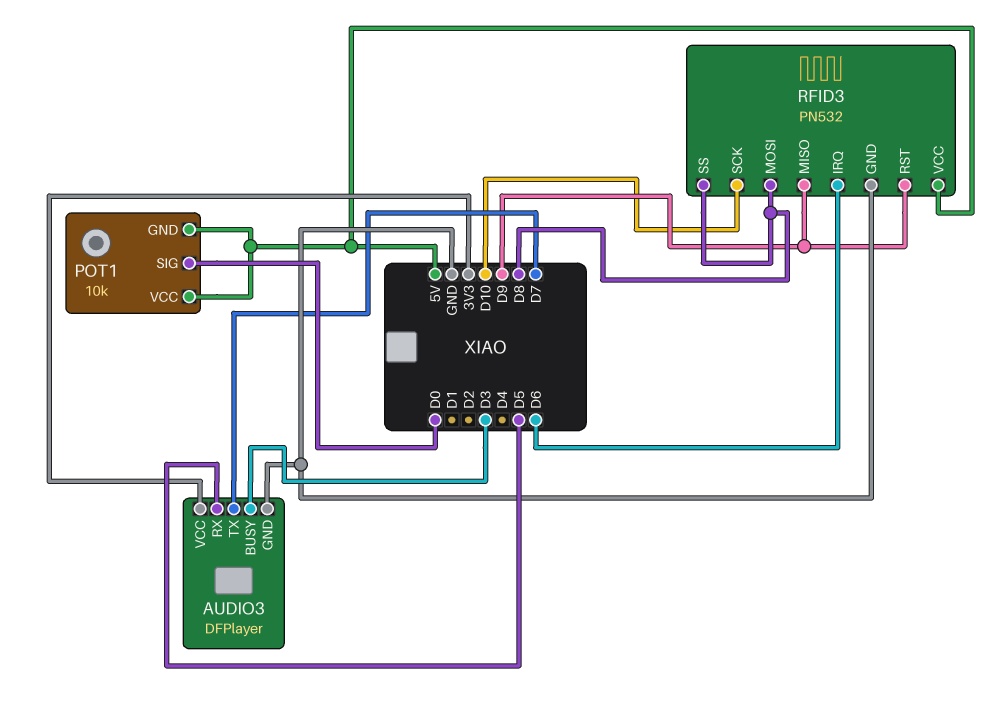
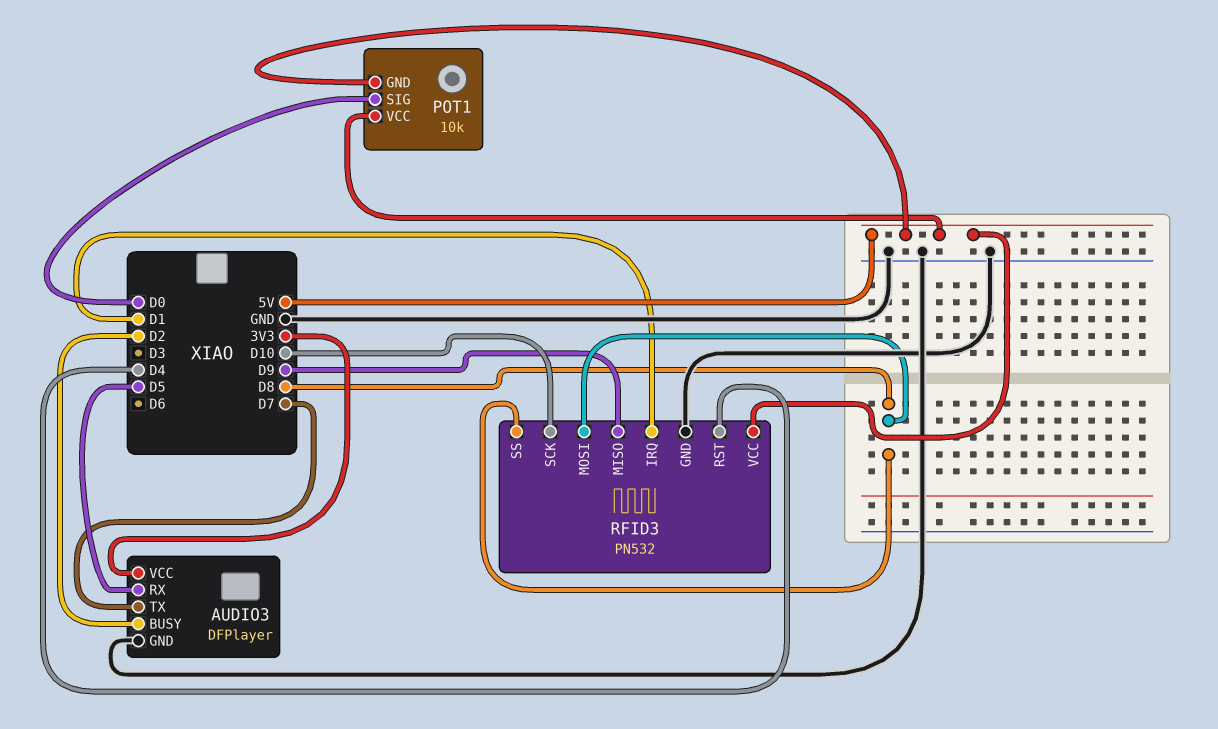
AUDIO3 pin BUSY: D3 -> D2
RFID3 pin IRQ: D6 -> D1
RFID3 pin RST: D9 -> D4

